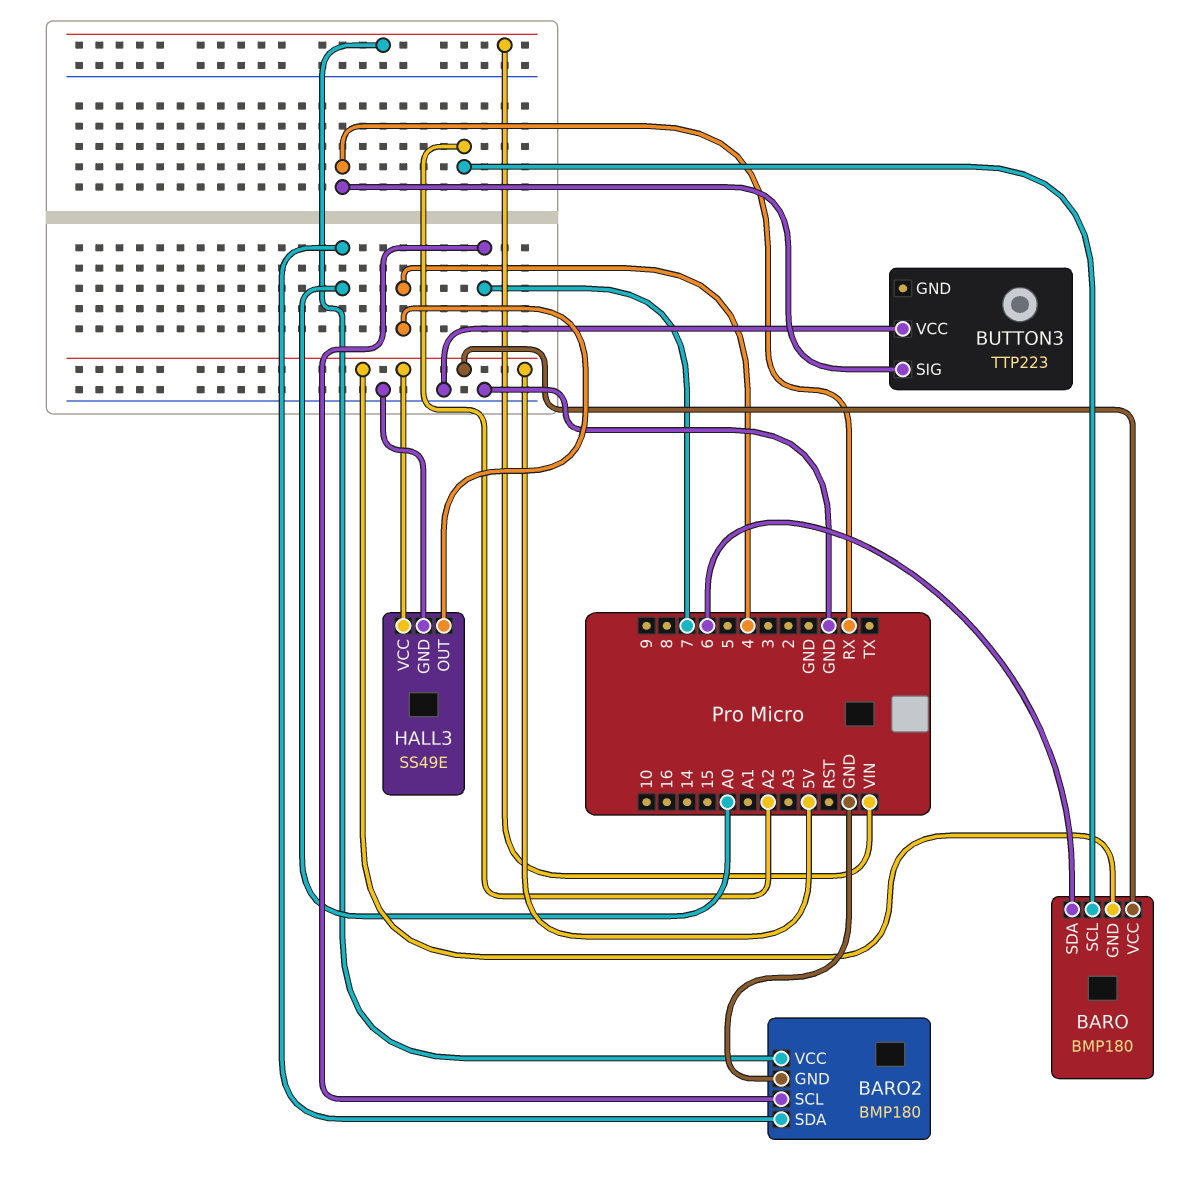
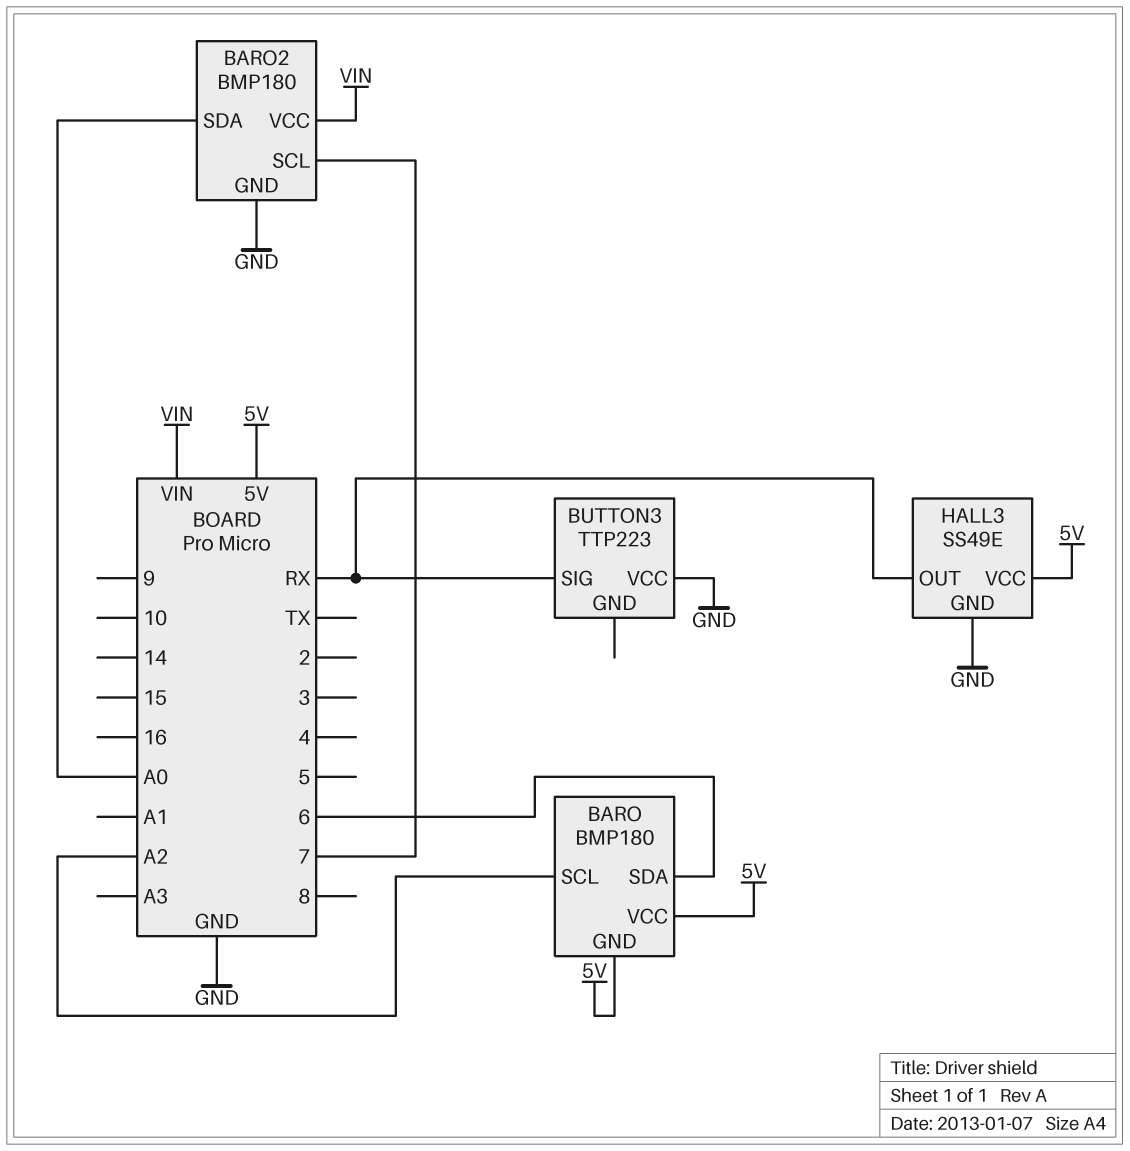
HALL3 pin OUT: 4 -> RX

